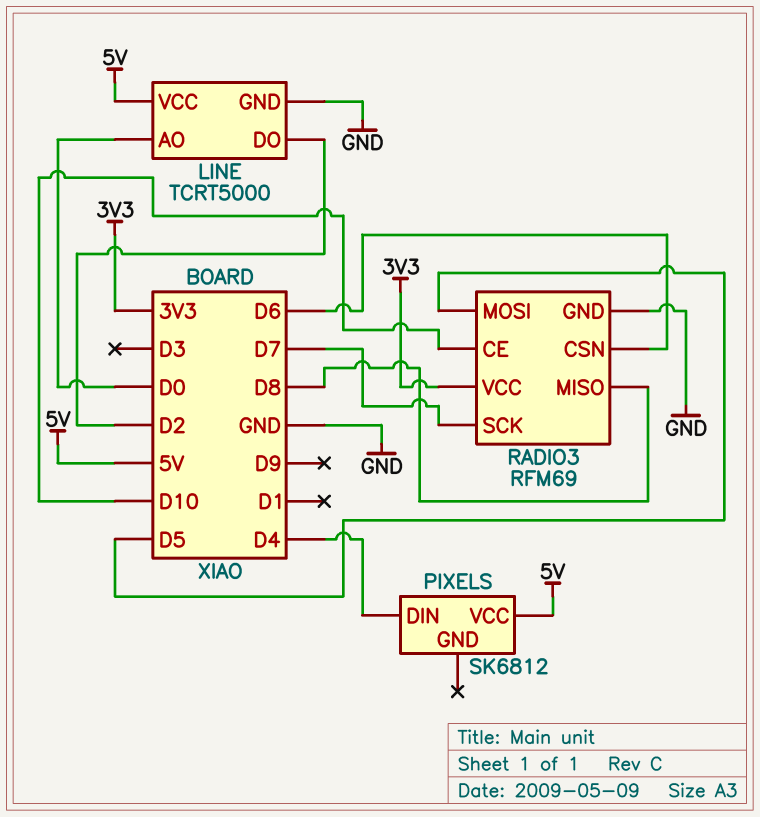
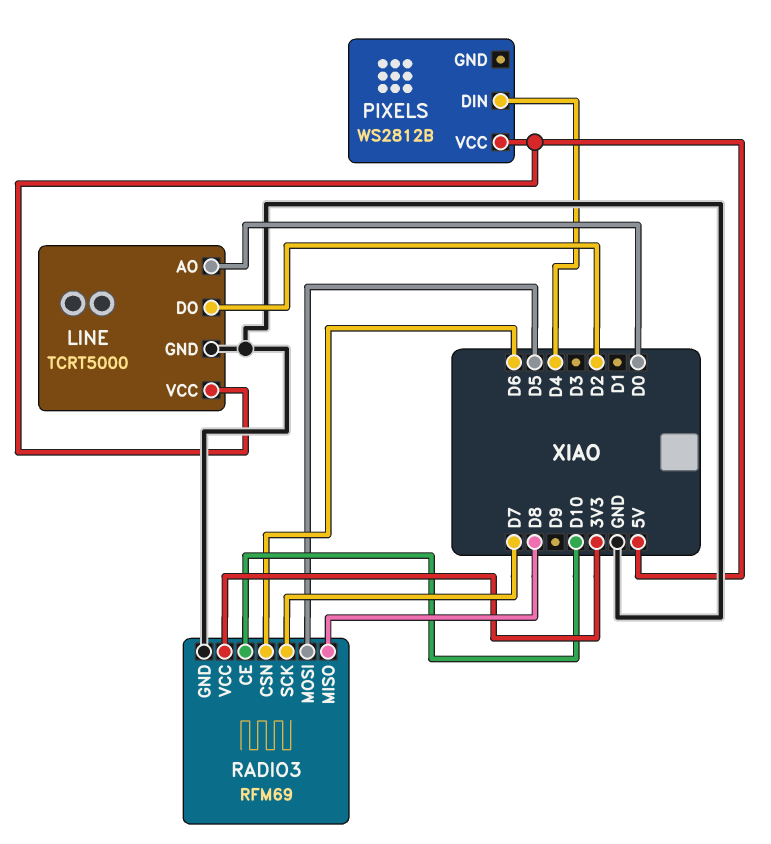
PIXELS: SK6812 -> WS2812B

